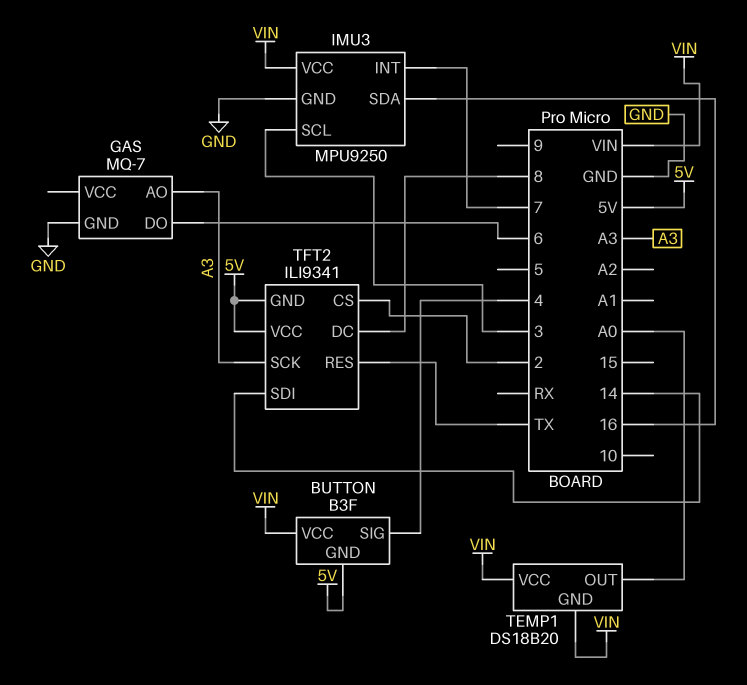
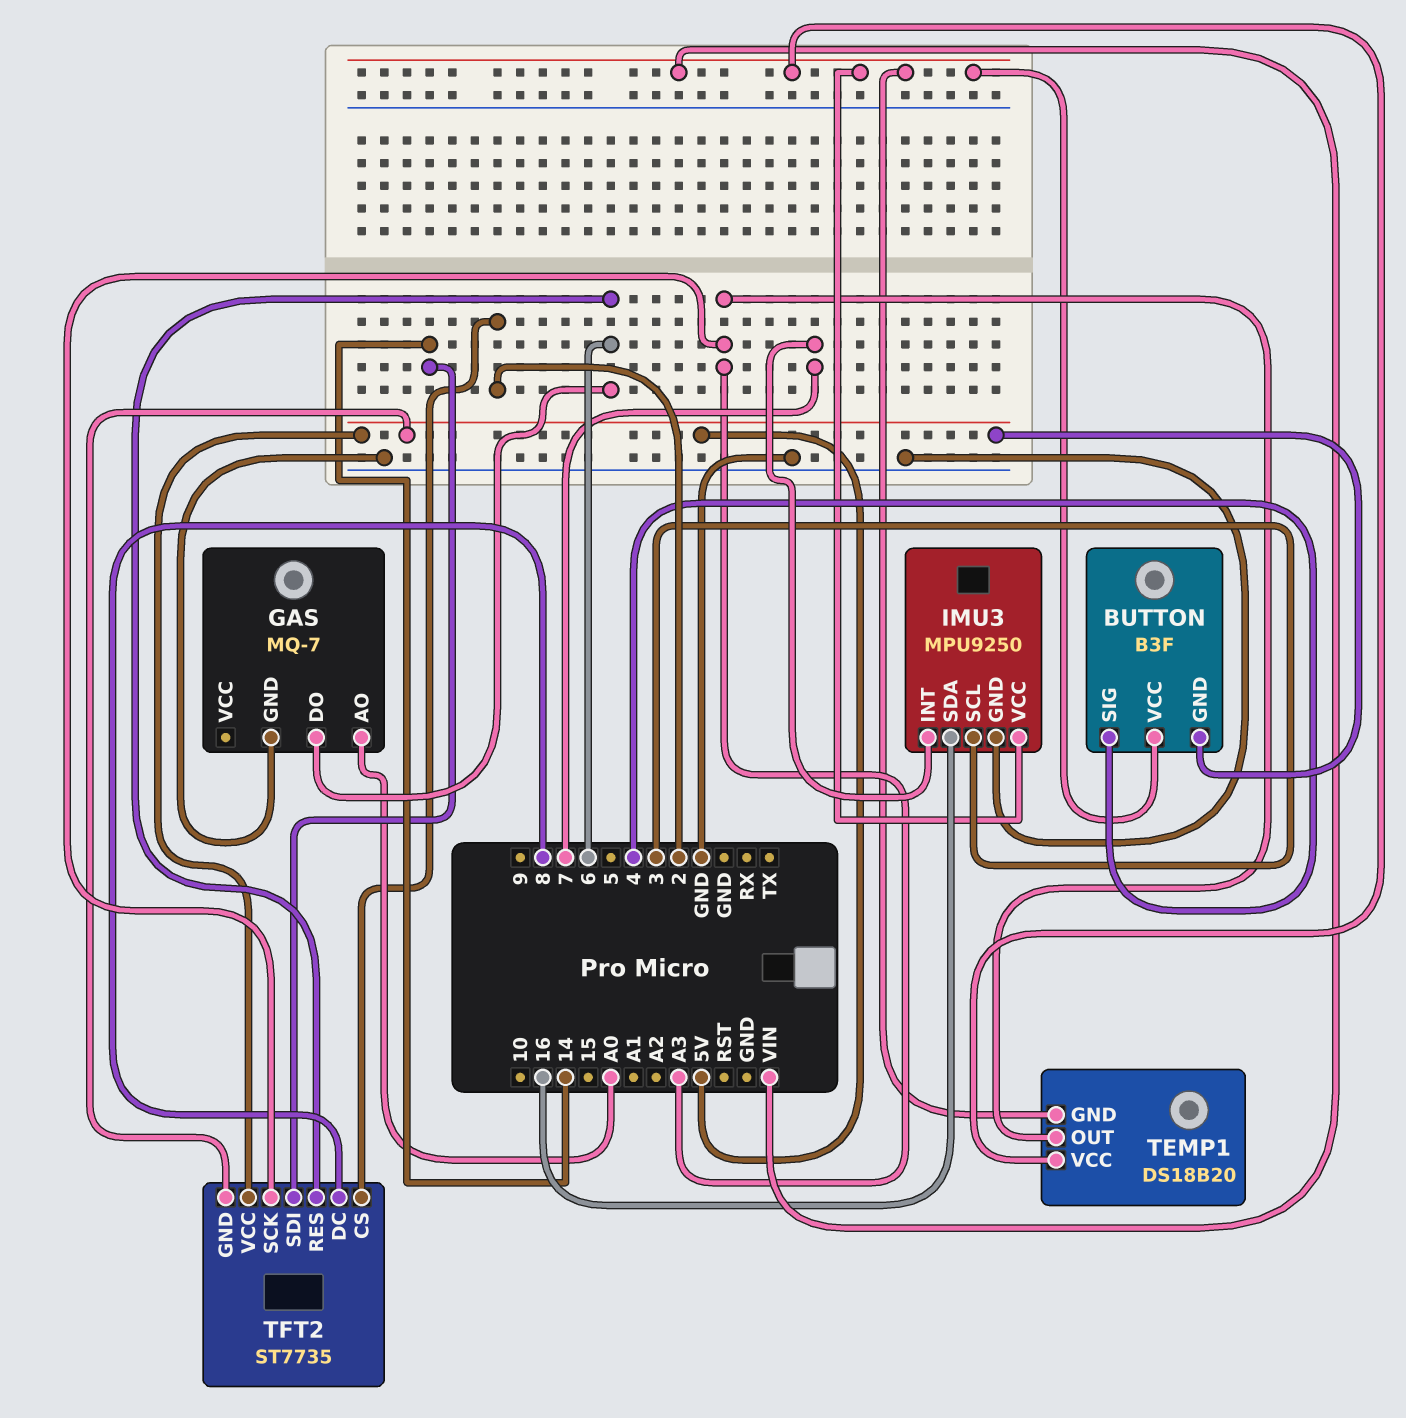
GAS pin AO: A3 -> A0
TEMP1 pin OUT: A0 -> A3
TFT2: ILI9341 -> ST7735
TFT2 pin RES: TX -> 6

